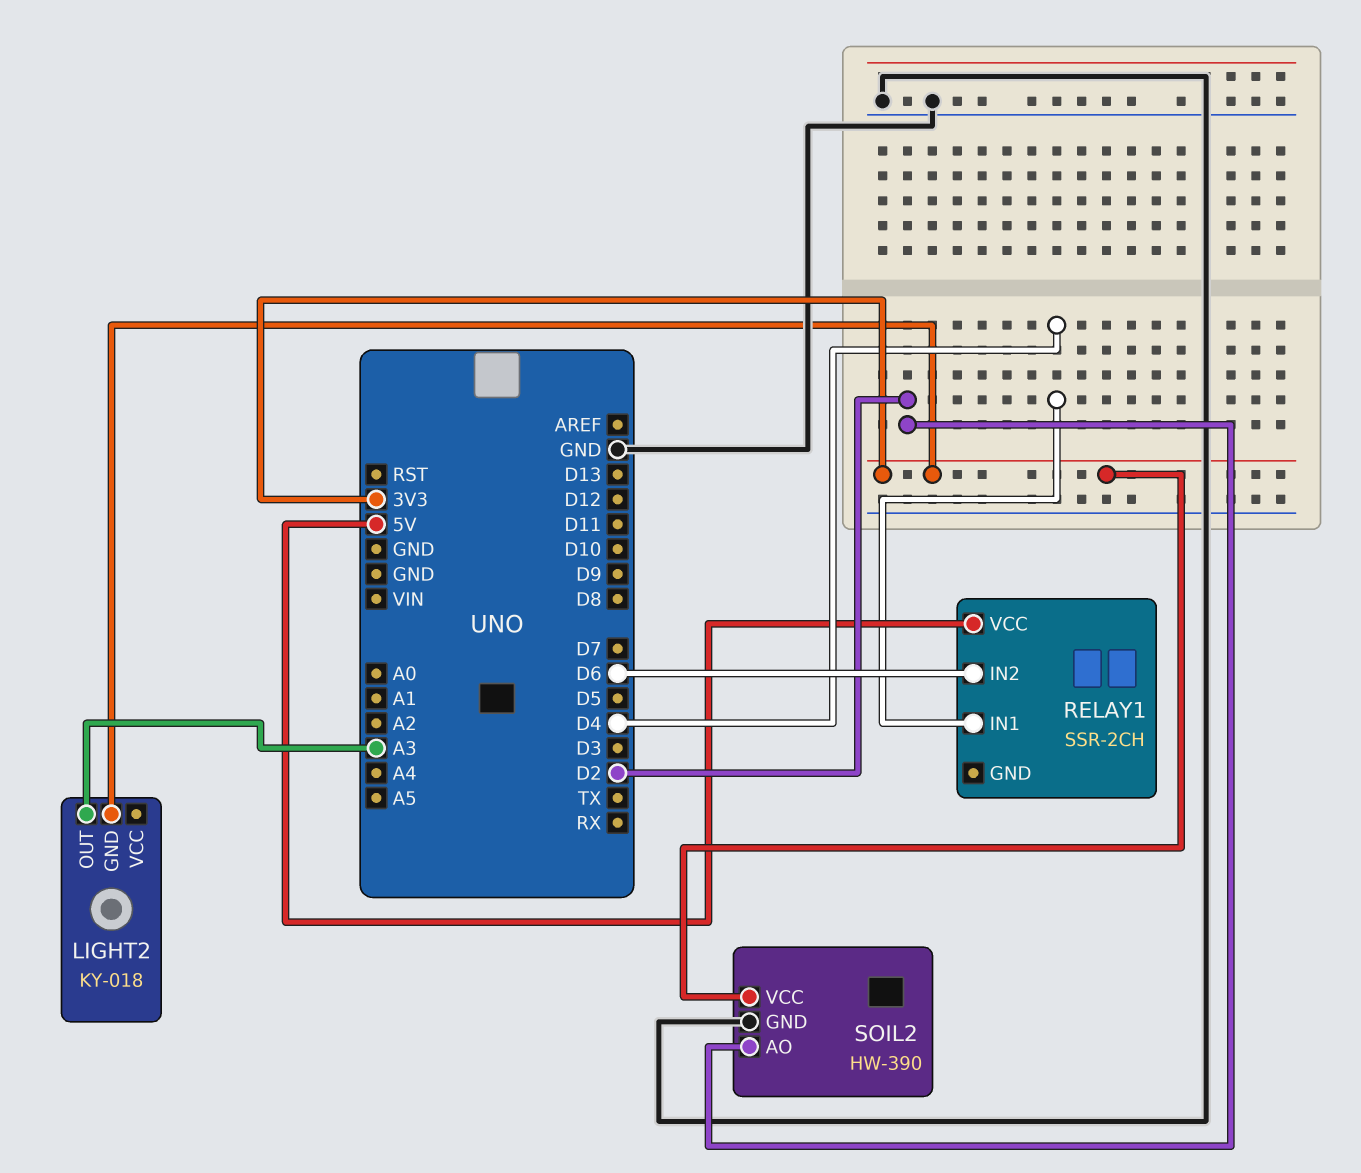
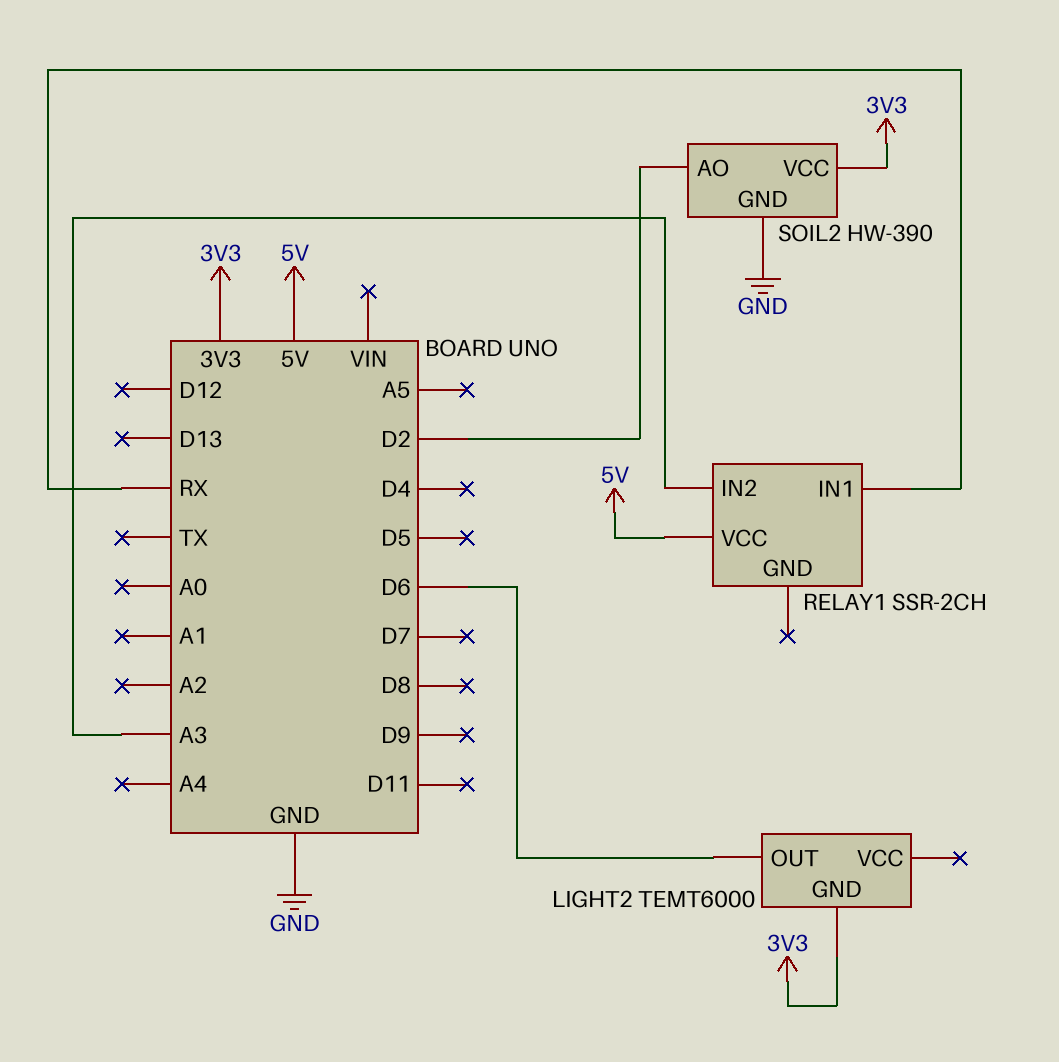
LIGHT2: KY-018 -> TEMT6000
LIGHT2 pin OUT: A3 -> D6
RELAY1 pin IN1: D4 -> RX
RELAY1 pin IN2: D6 -> A3

